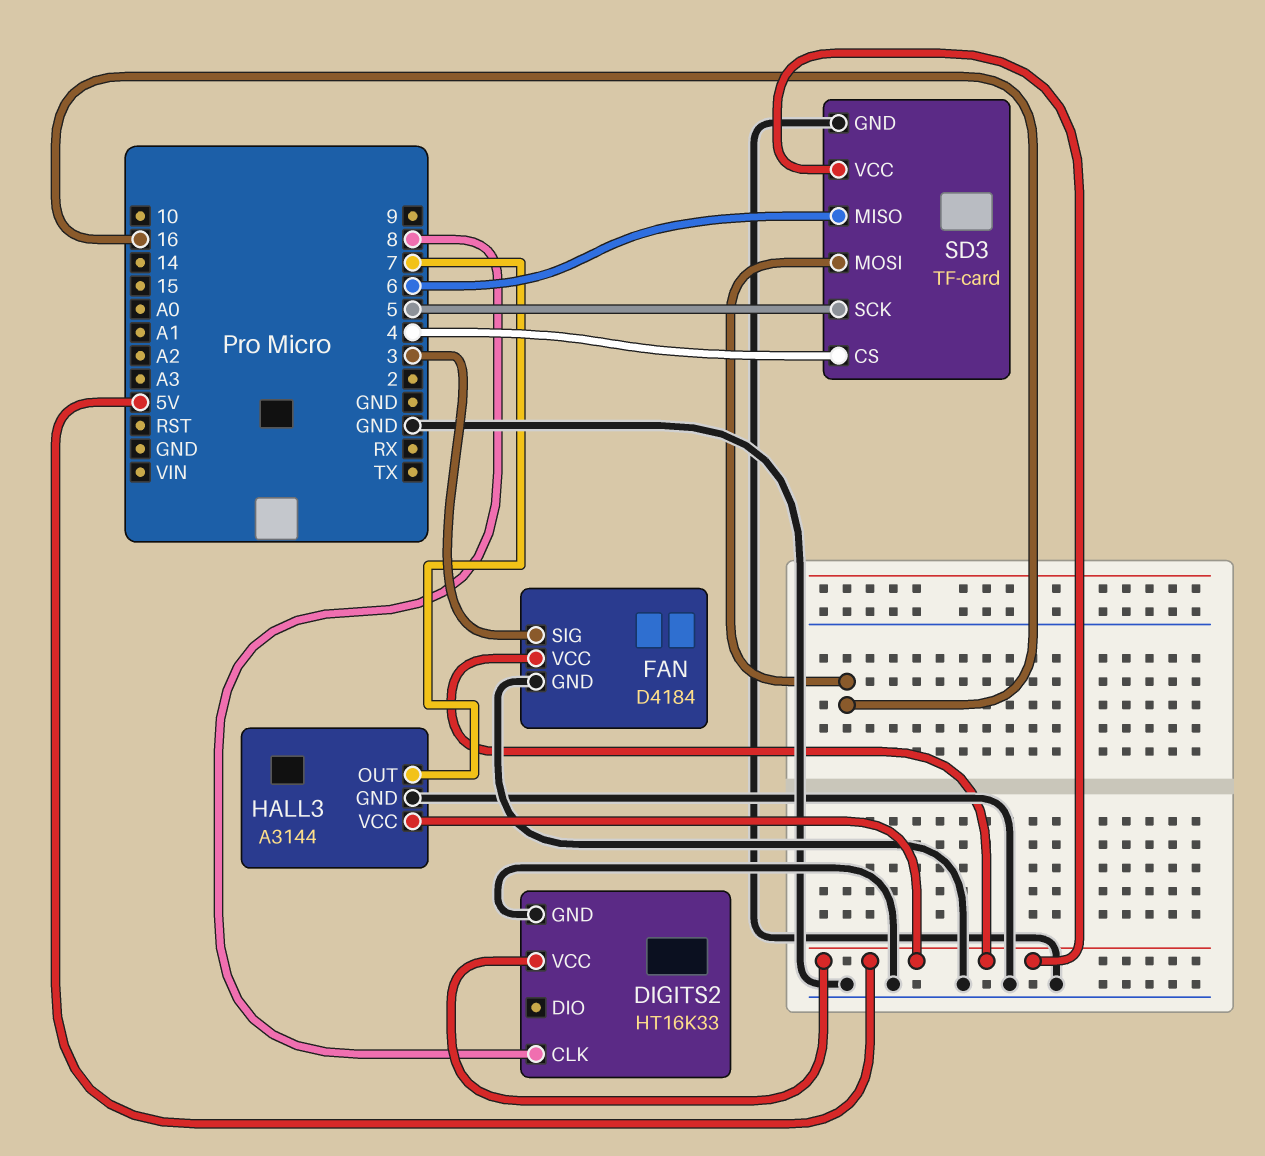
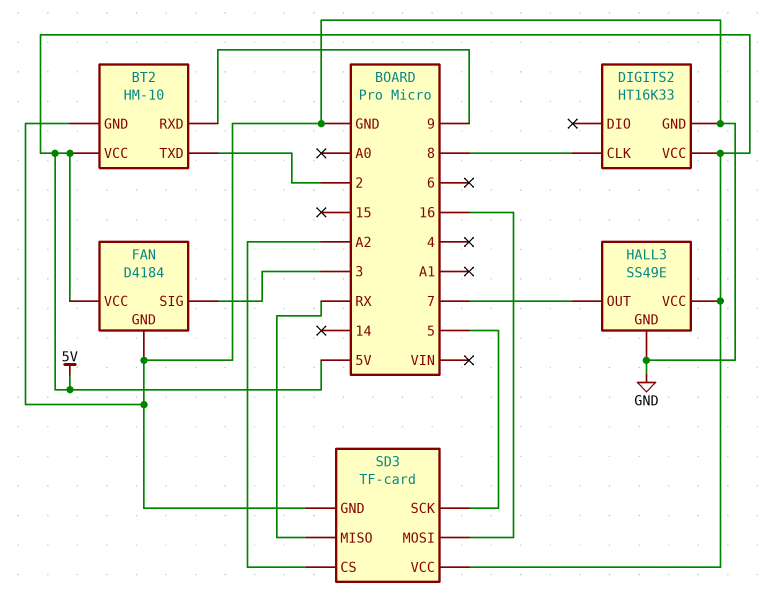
BT2: none -> HM-10
BT2 pin GND: none -> GND
BT2 pin RXD: none -> 9
BT2 pin TXD: none -> 2
BT2 pin VCC: none -> 5V
HALL3: A3144 -> SS49E
SD3 pin CS: 4 -> A2
SD3 pin MISO: 6 -> RX

